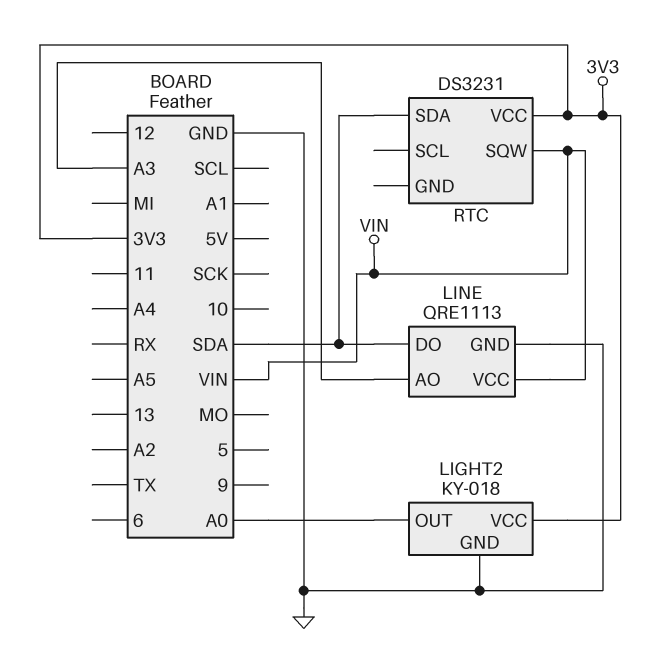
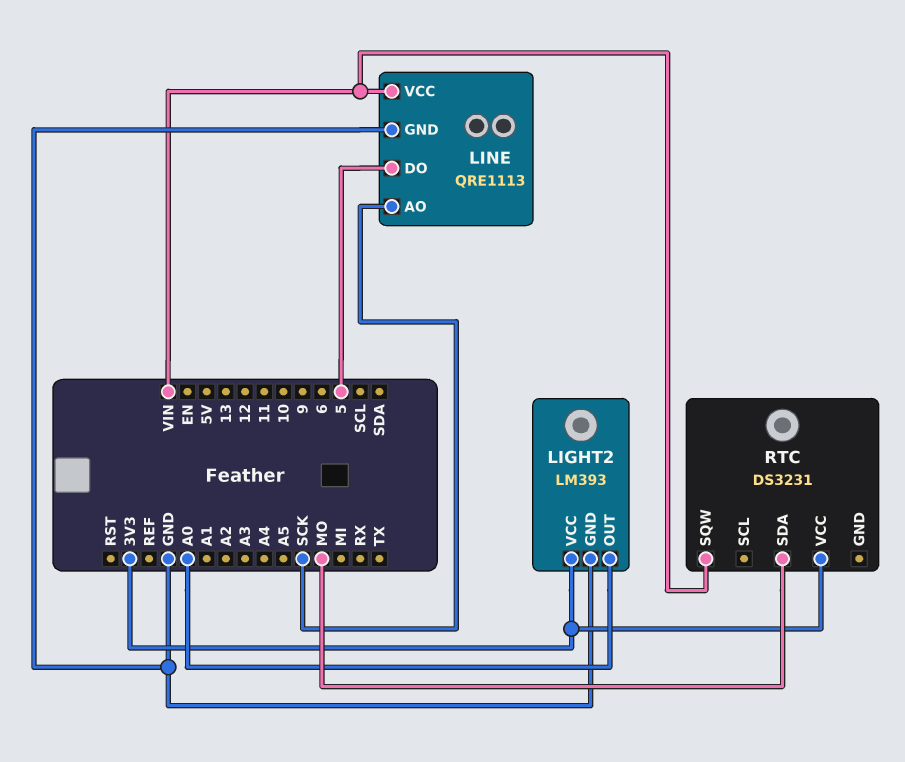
LIGHT2: KY-018 -> LM393
LINE pin AO: A3 -> SCK
LINE pin DO: SDA -> 5
RTC pin SDA: SDA -> MO

